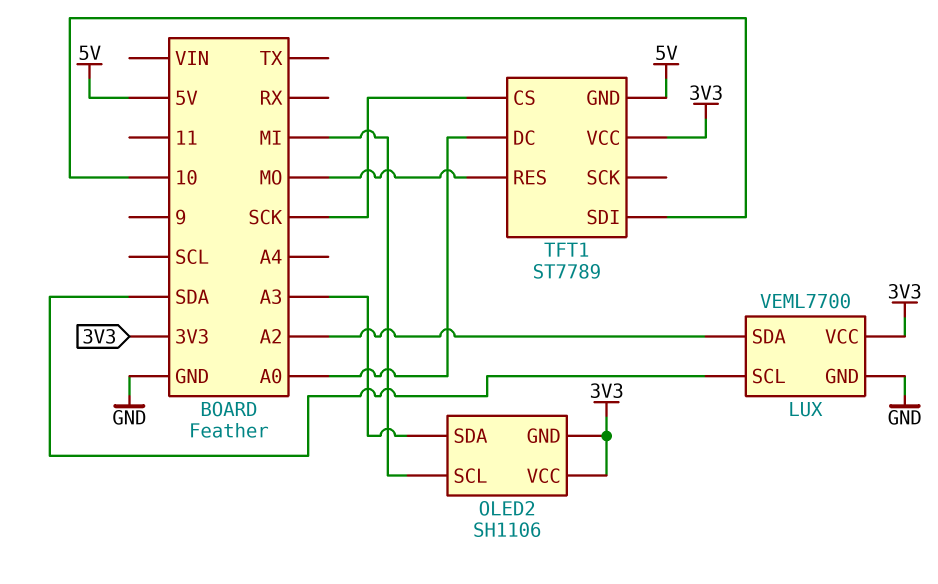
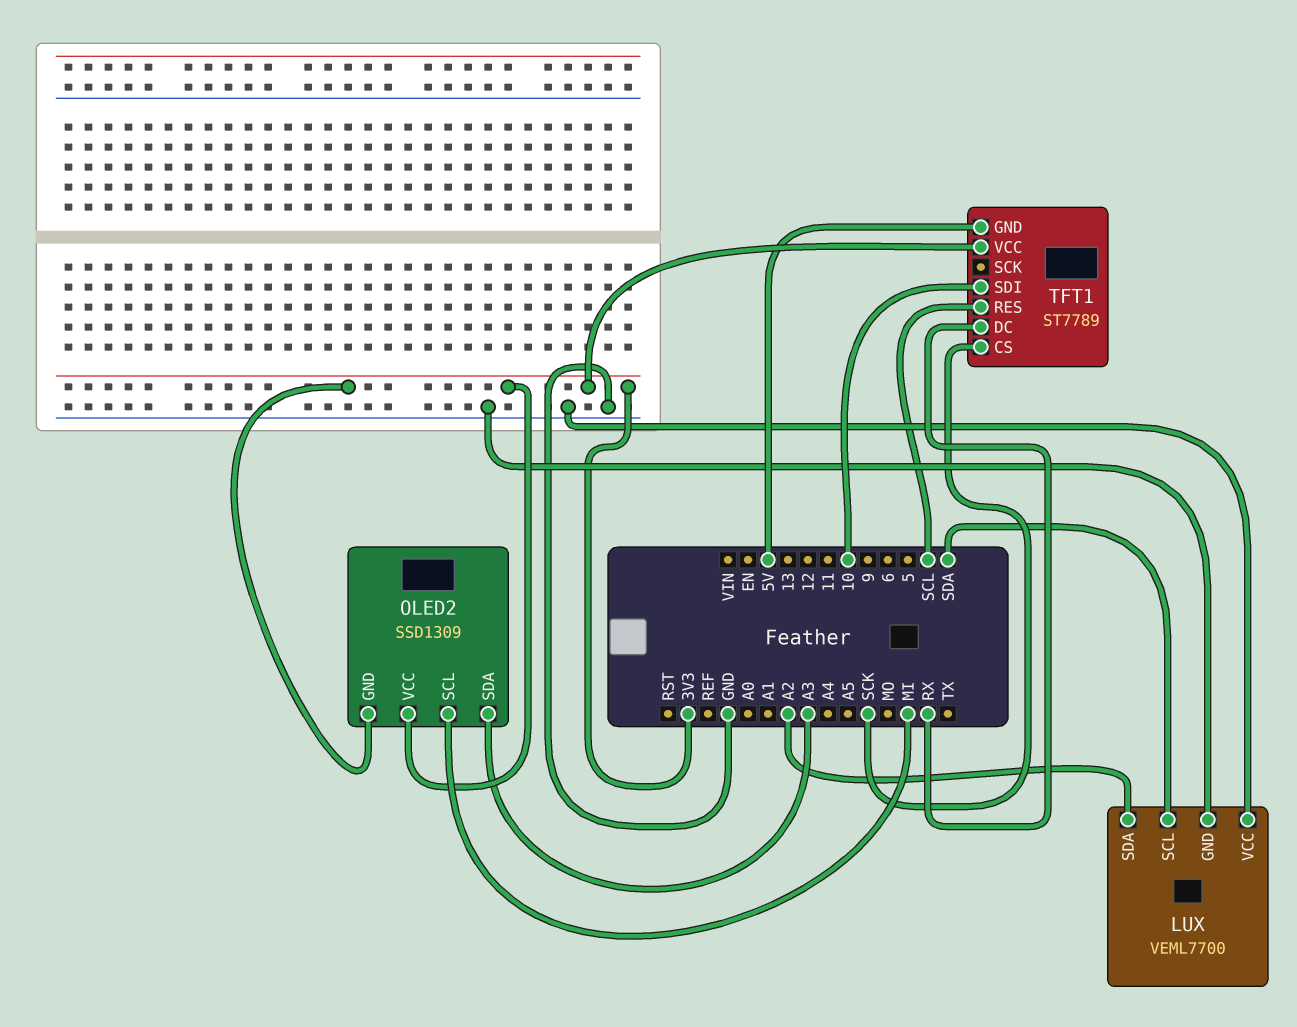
LUX pin VCC: 3V3 -> GND
OLED2: SH1106 -> SSD1309
TFT1 pin DC: A0 -> RX
TFT1 pin RES: MO -> SCL

